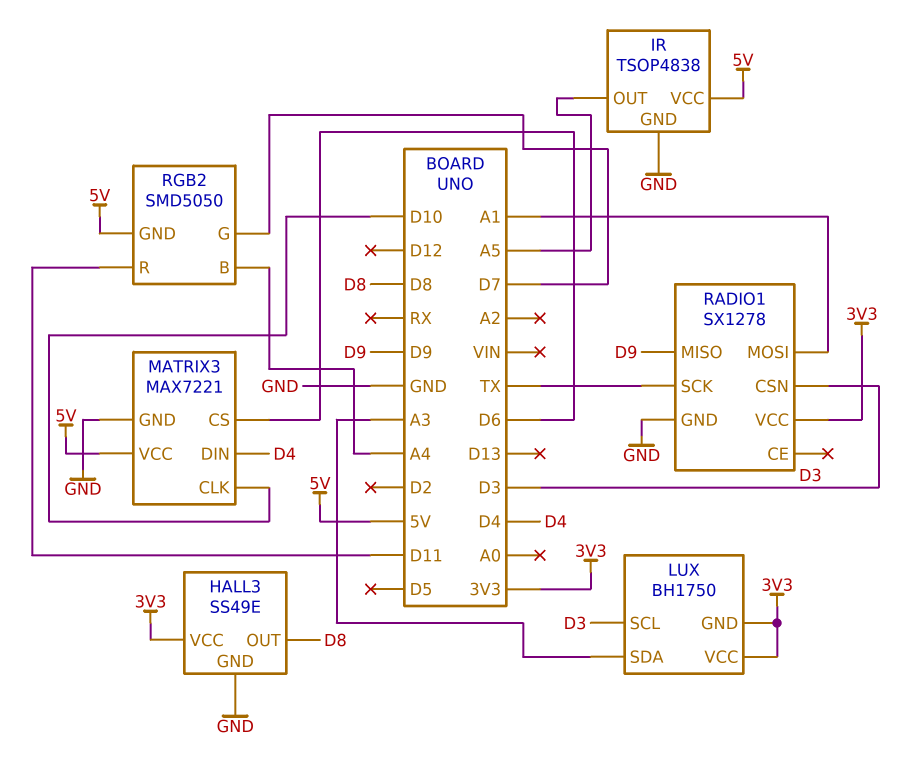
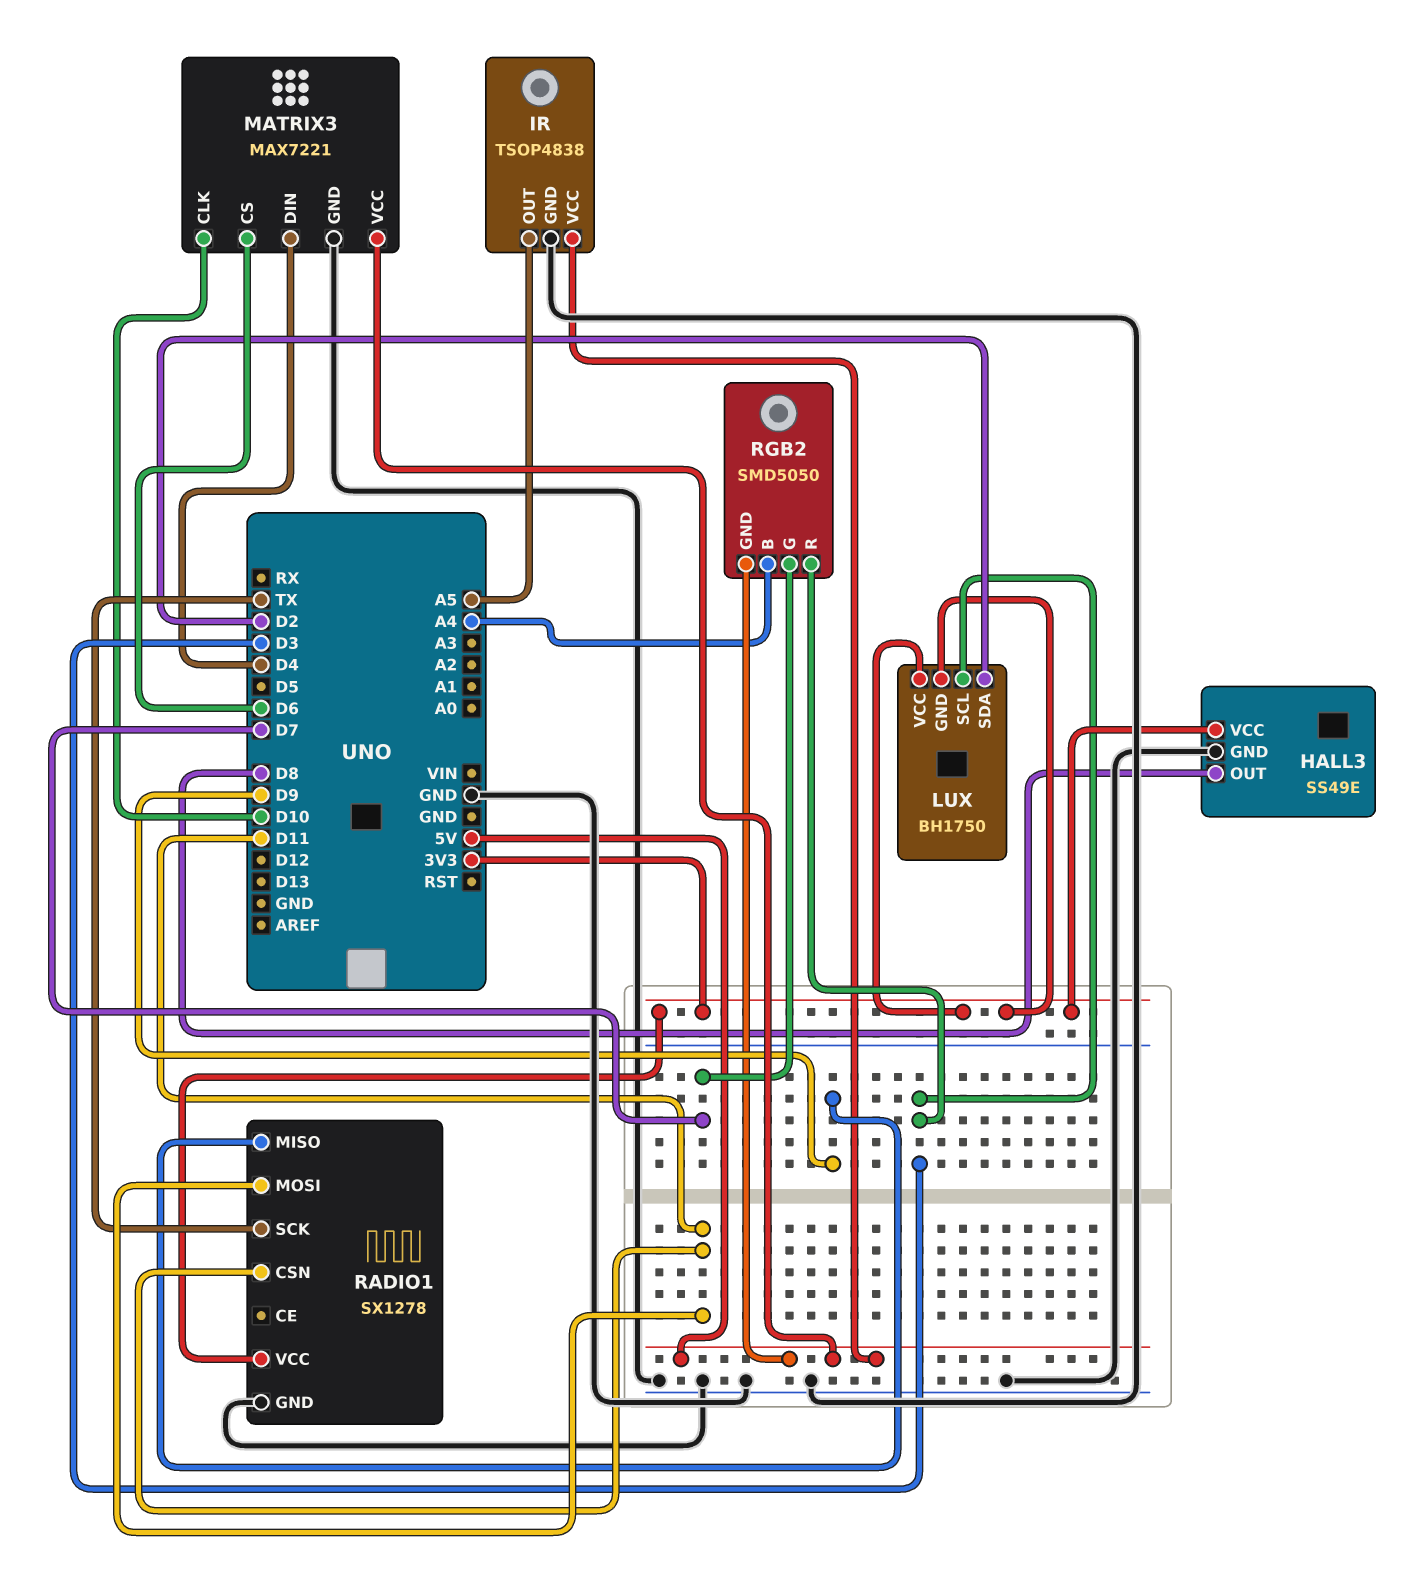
LUX pin SDA: A3 -> D2
RADIO1 pin CSN: D3 -> D11
RADIO1 pin MOSI: A1 -> D11
RGB2 pin R: D11 -> D3

